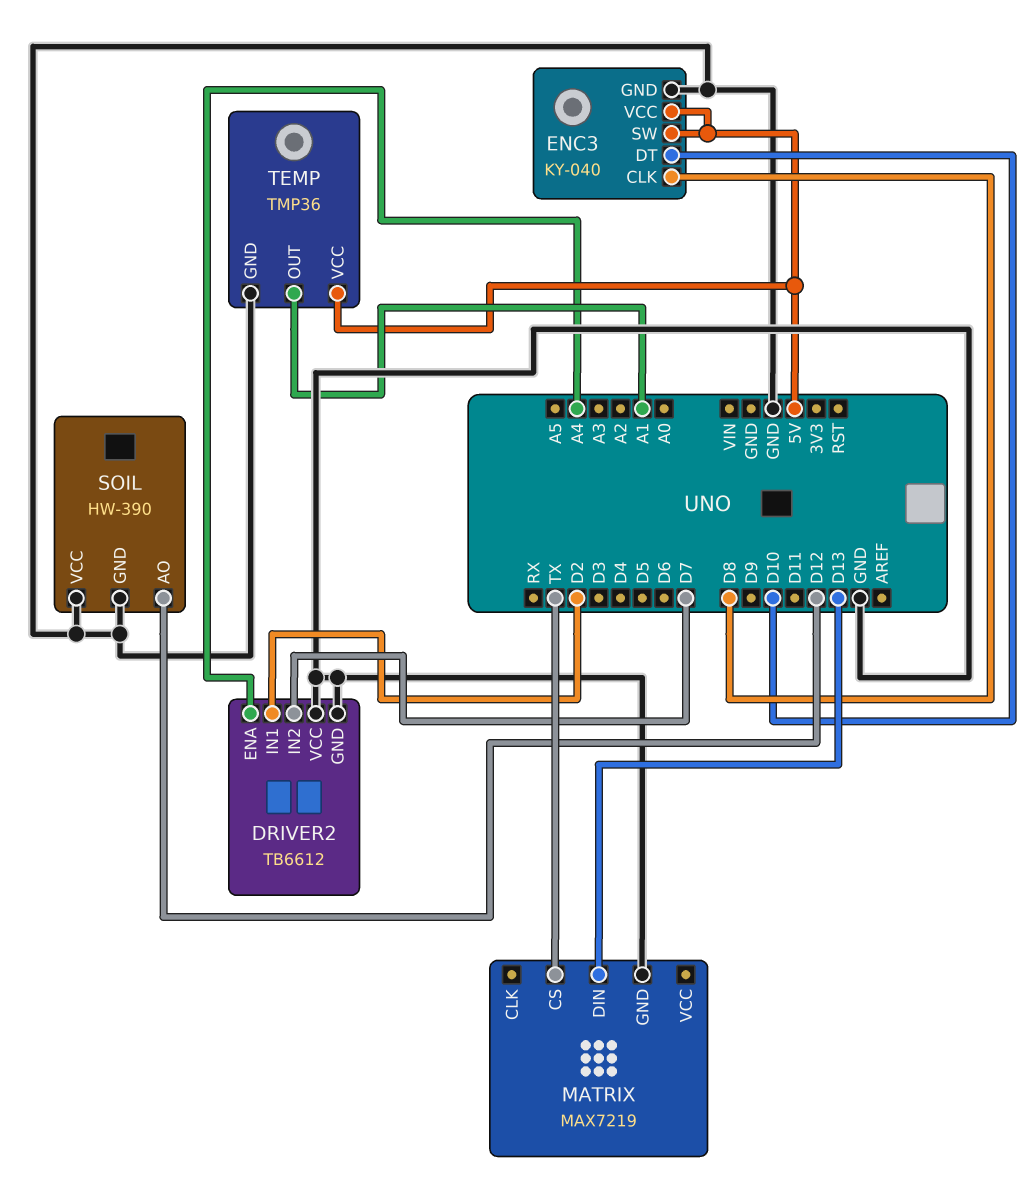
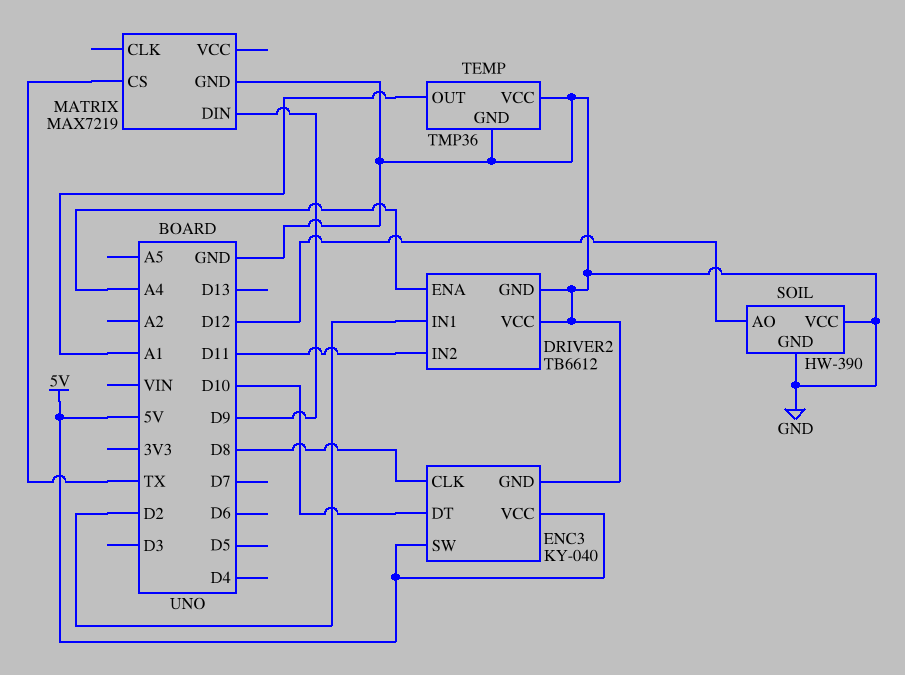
DRIVER2 pin IN2: D7 -> D11
MATRIX pin DIN: D13 -> D9
TEMP pin VCC: 5V -> GND

